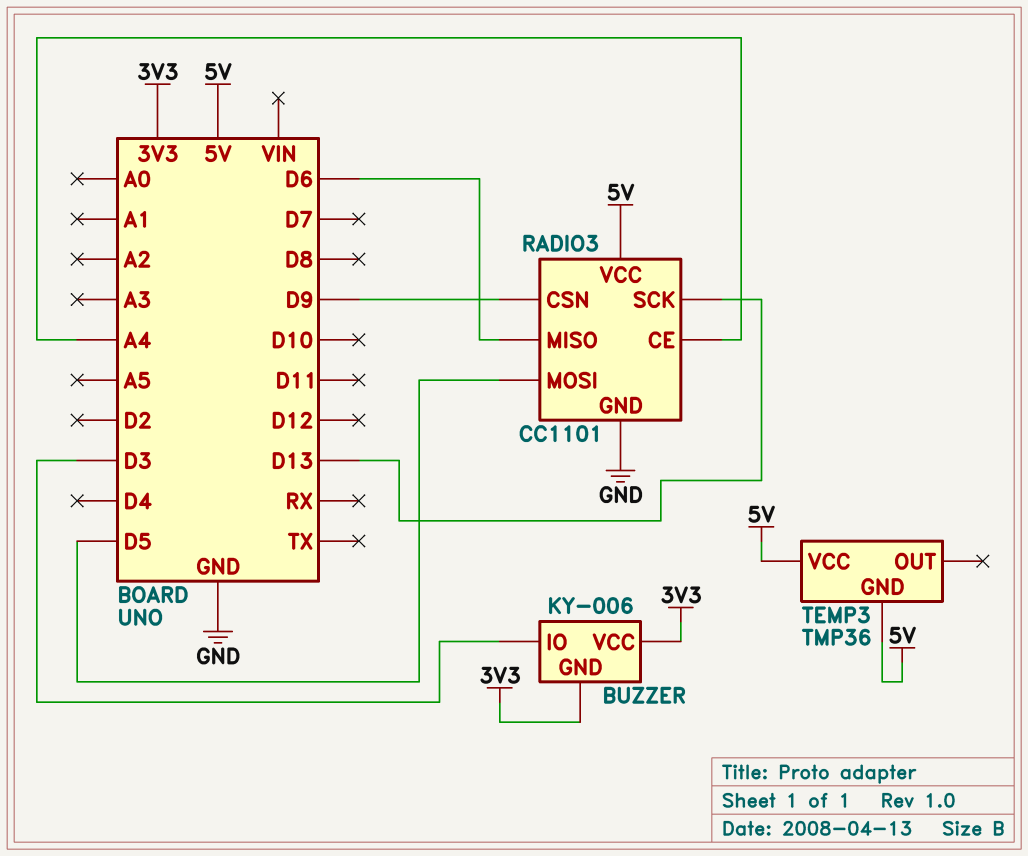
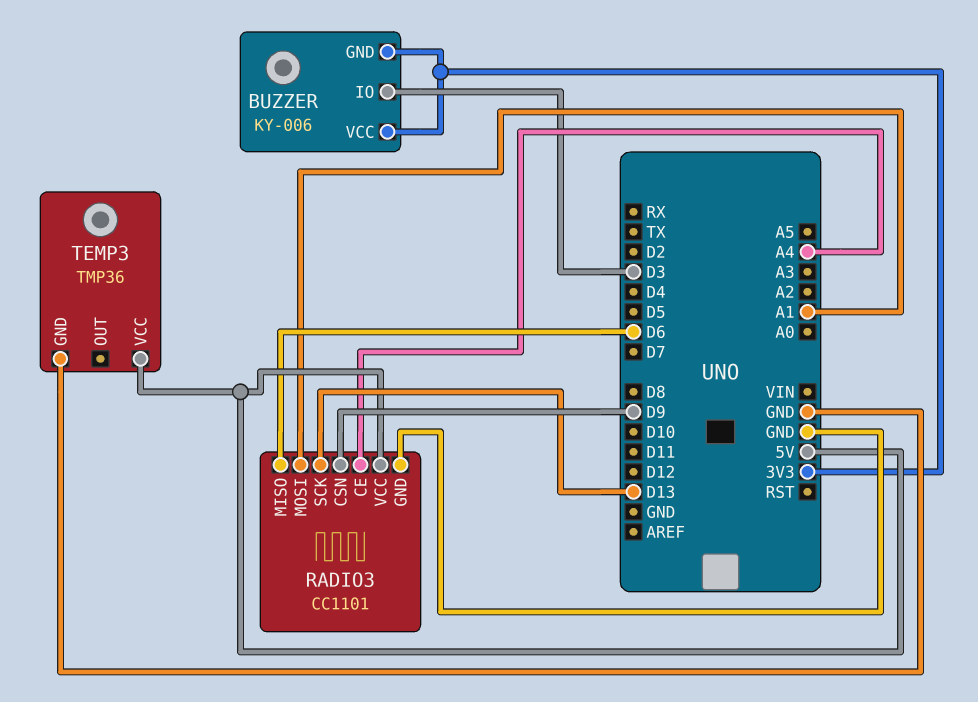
RADIO3 pin MOSI: D5 -> A1
TEMP3 pin GND: 5V -> GND

